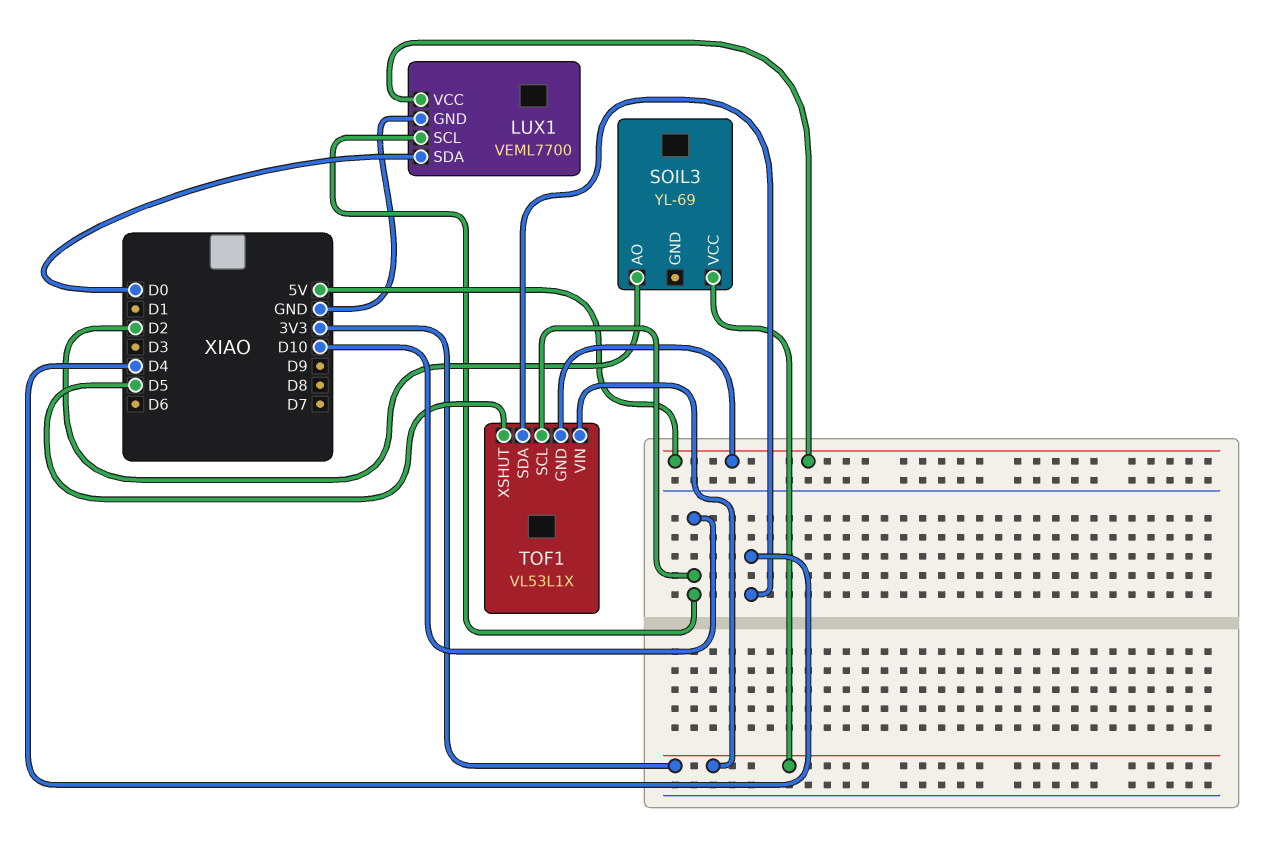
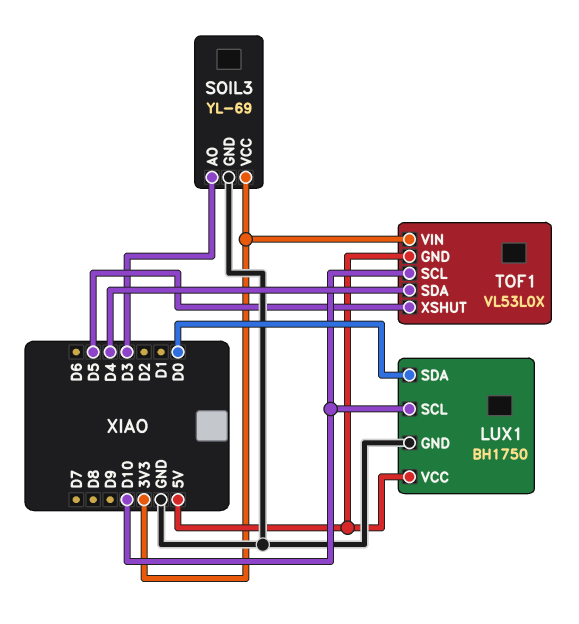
LUX1: VEML7700 -> BH1750
SOIL3 pin AO: D2 -> D3
SOIL3 pin GND: none -> GND
TOF1: VL53L1X -> VL53L0X

